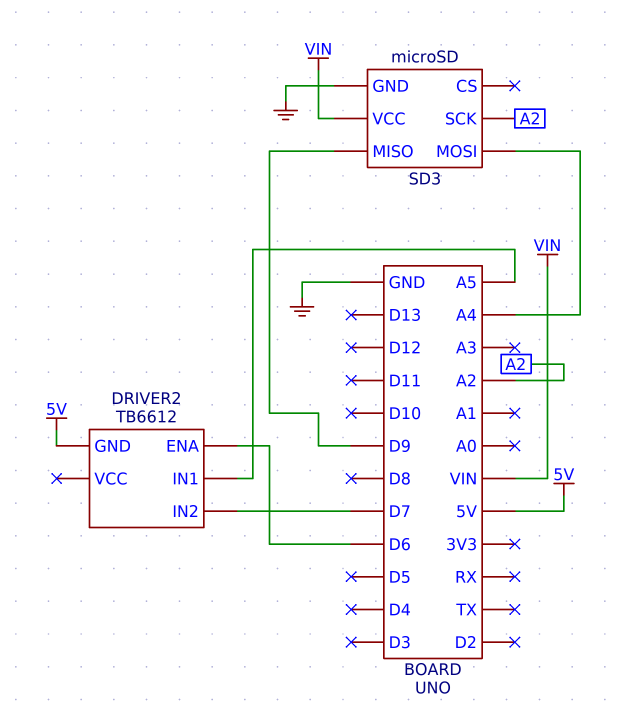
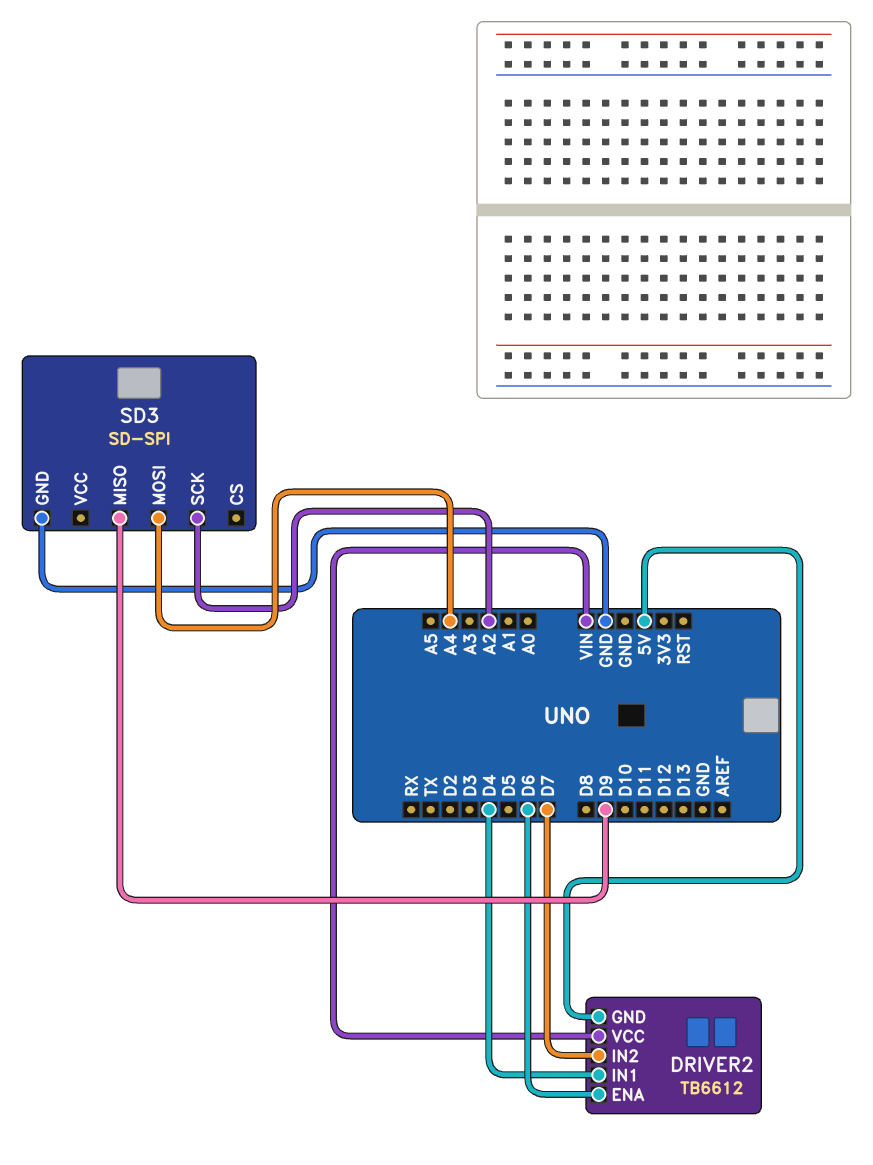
DRIVER2 pin IN1: A5 -> D4
DRIVER2 pin VCC: none -> VIN
SD3: microSD -> SD-SPI
SD3 pin VCC: VIN -> none

